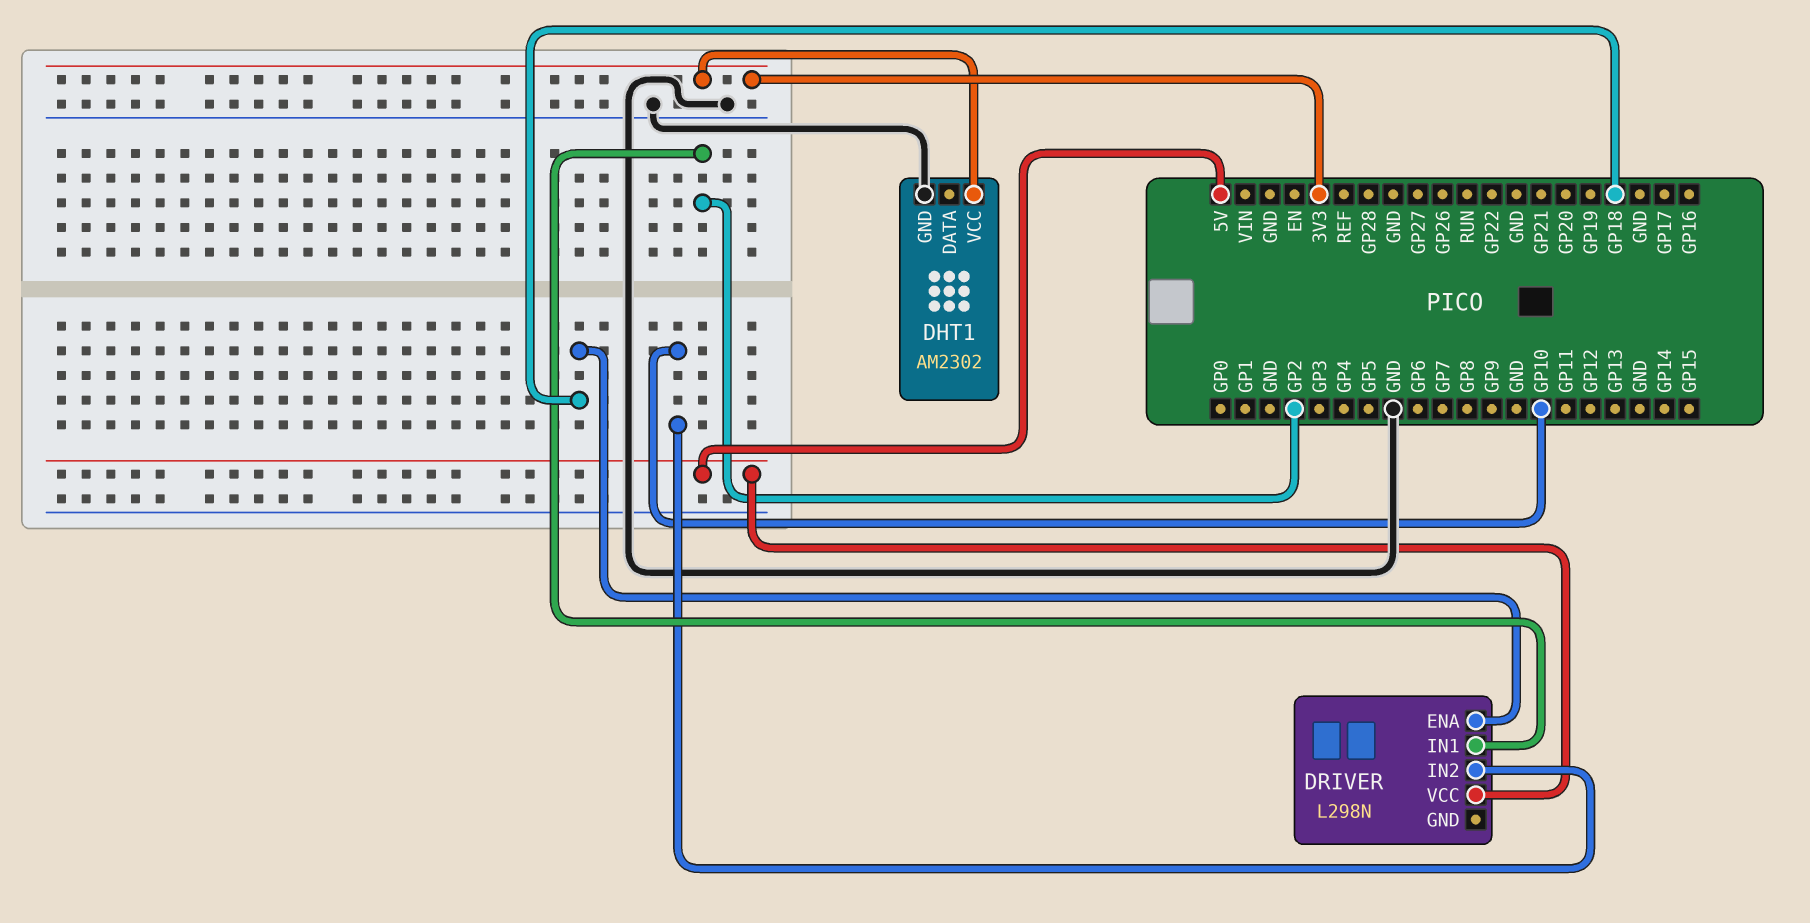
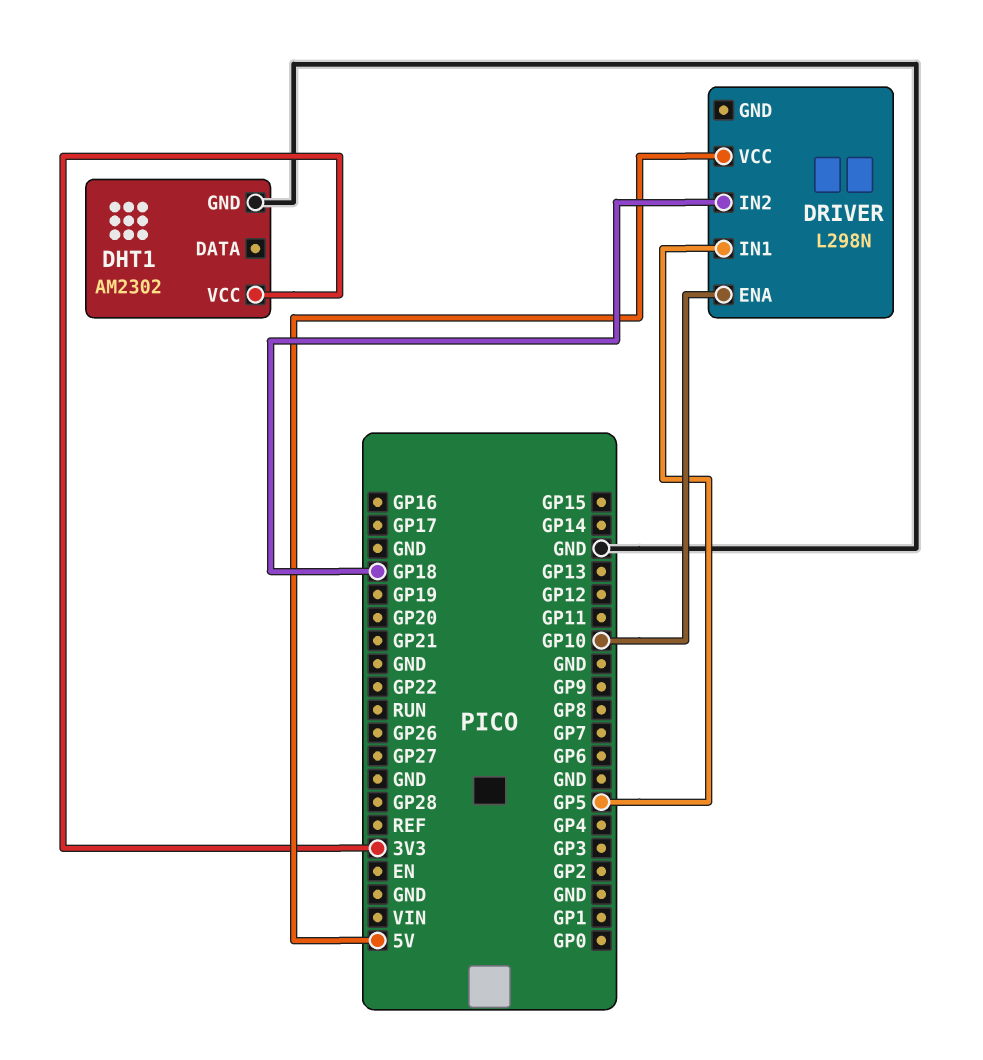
DRIVER pin ENA: GP18 -> GP10
DRIVER pin IN1: GP2 -> GP5
DRIVER pin IN2: GP10 -> GP18

